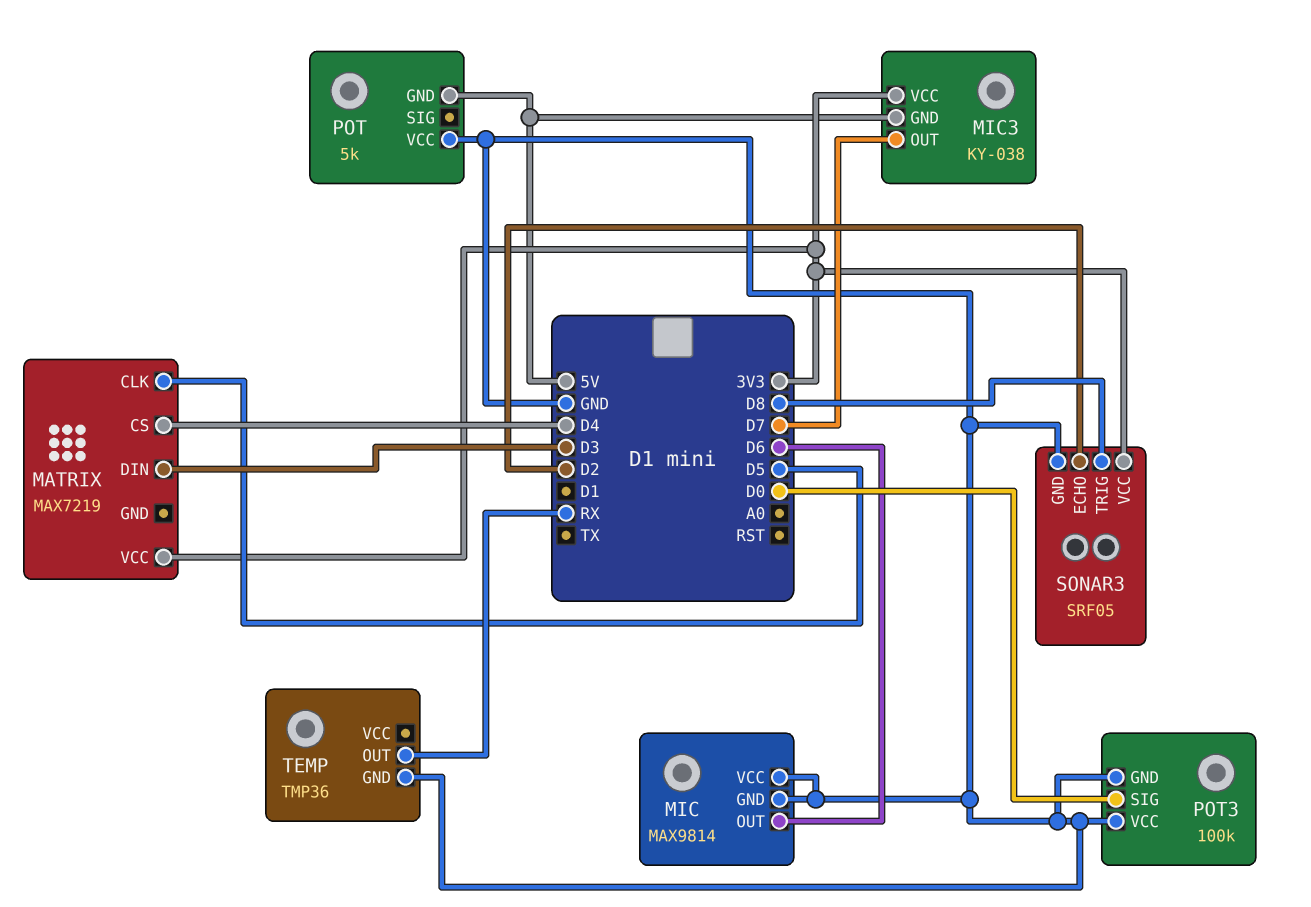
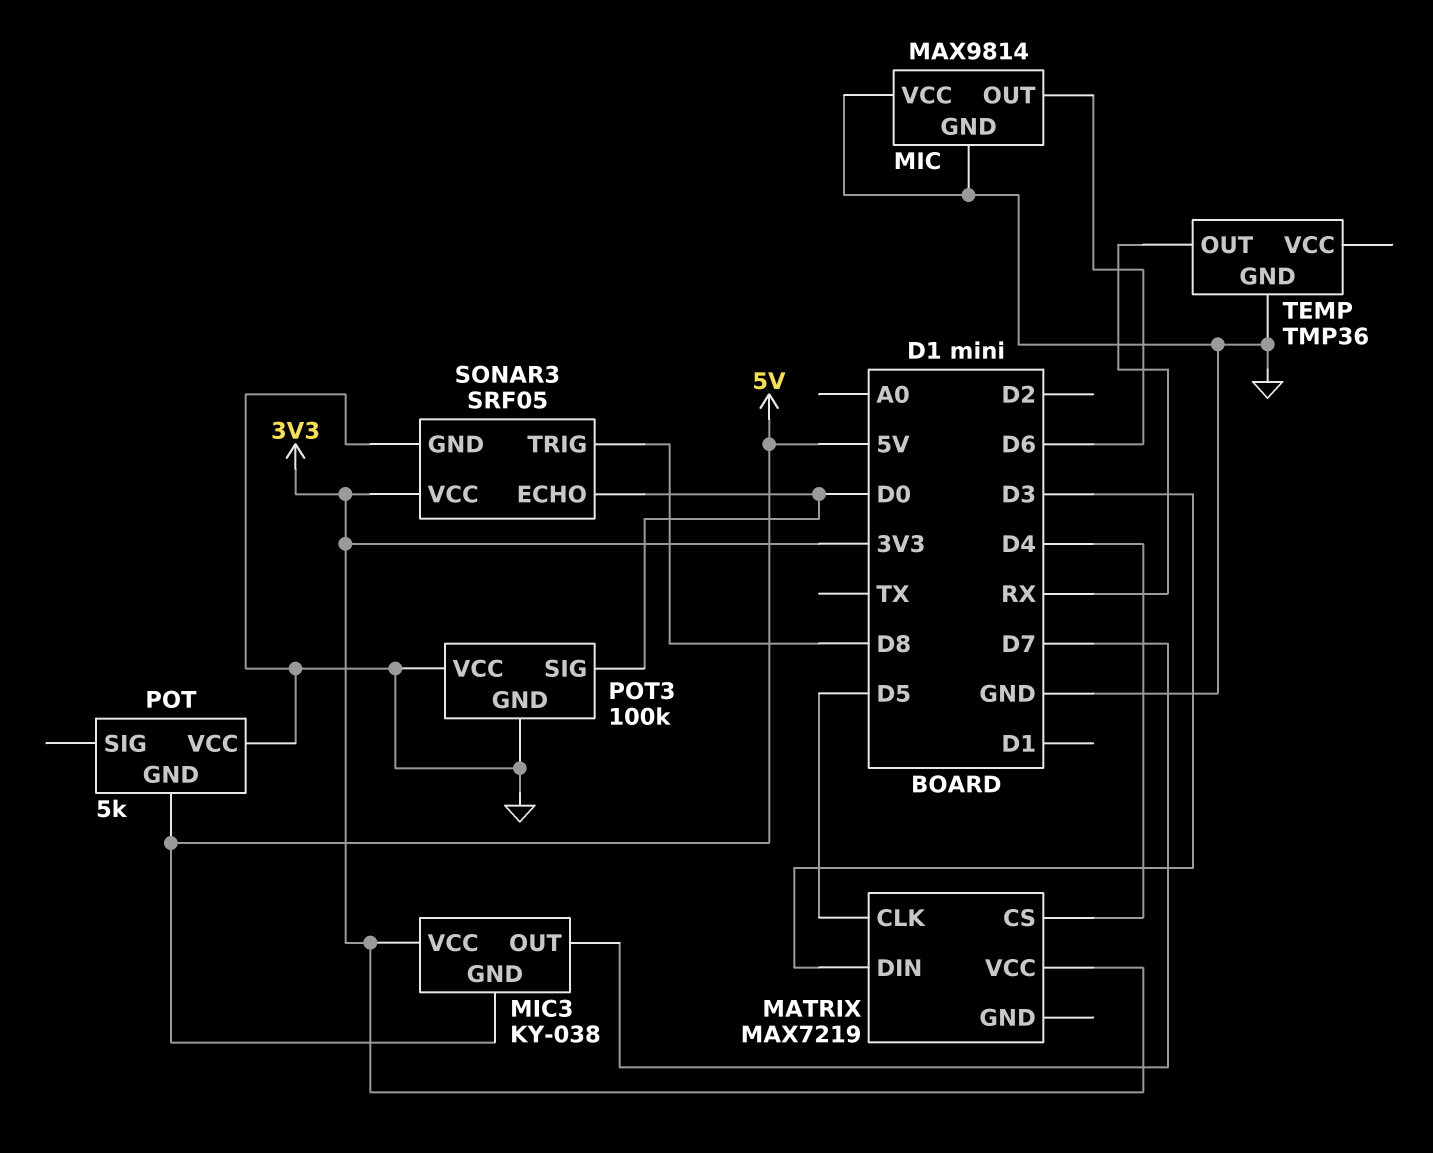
SONAR3 pin ECHO: D2 -> D0

